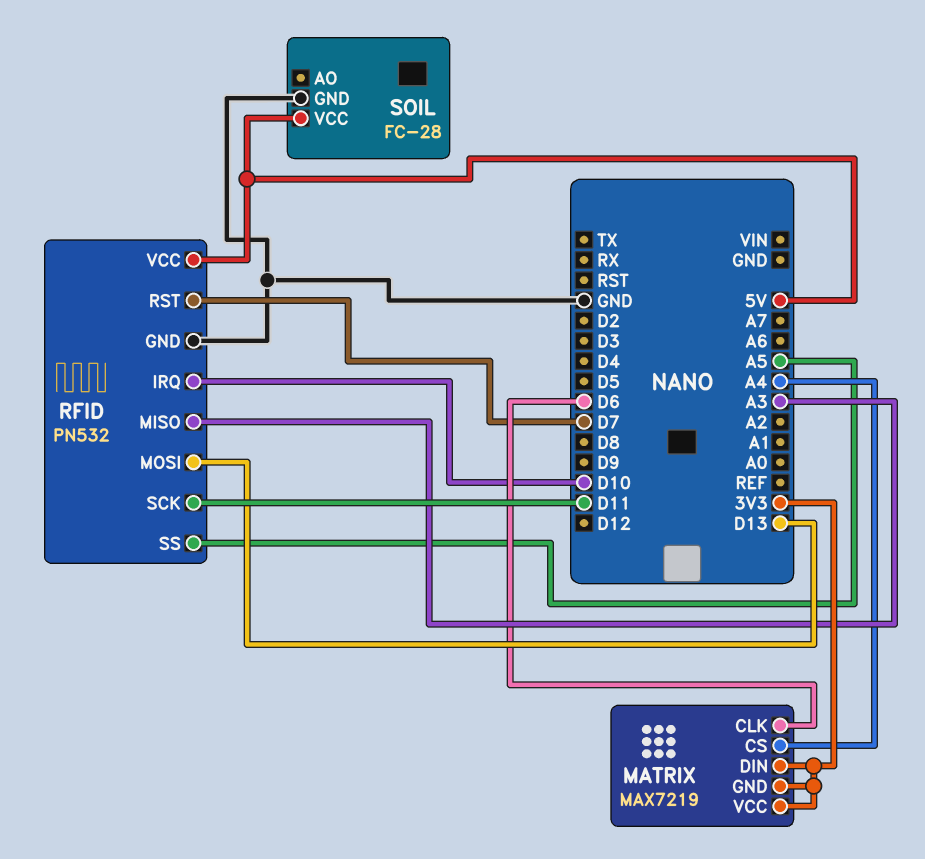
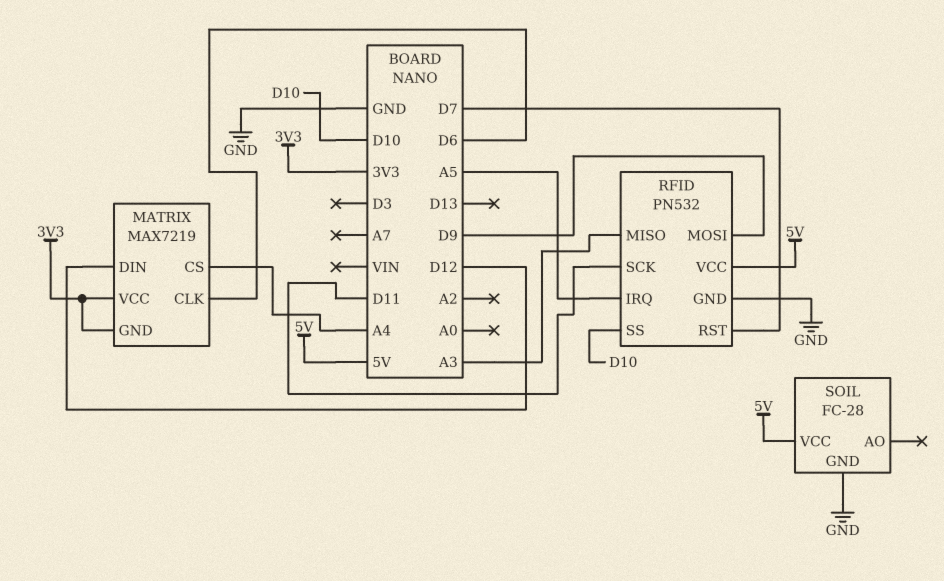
MATRIX pin DIN: 3V3 -> D12
RFID pin IRQ: D10 -> A5
RFID pin MOSI: D13 -> D9
RFID pin SS: A5 -> D10

